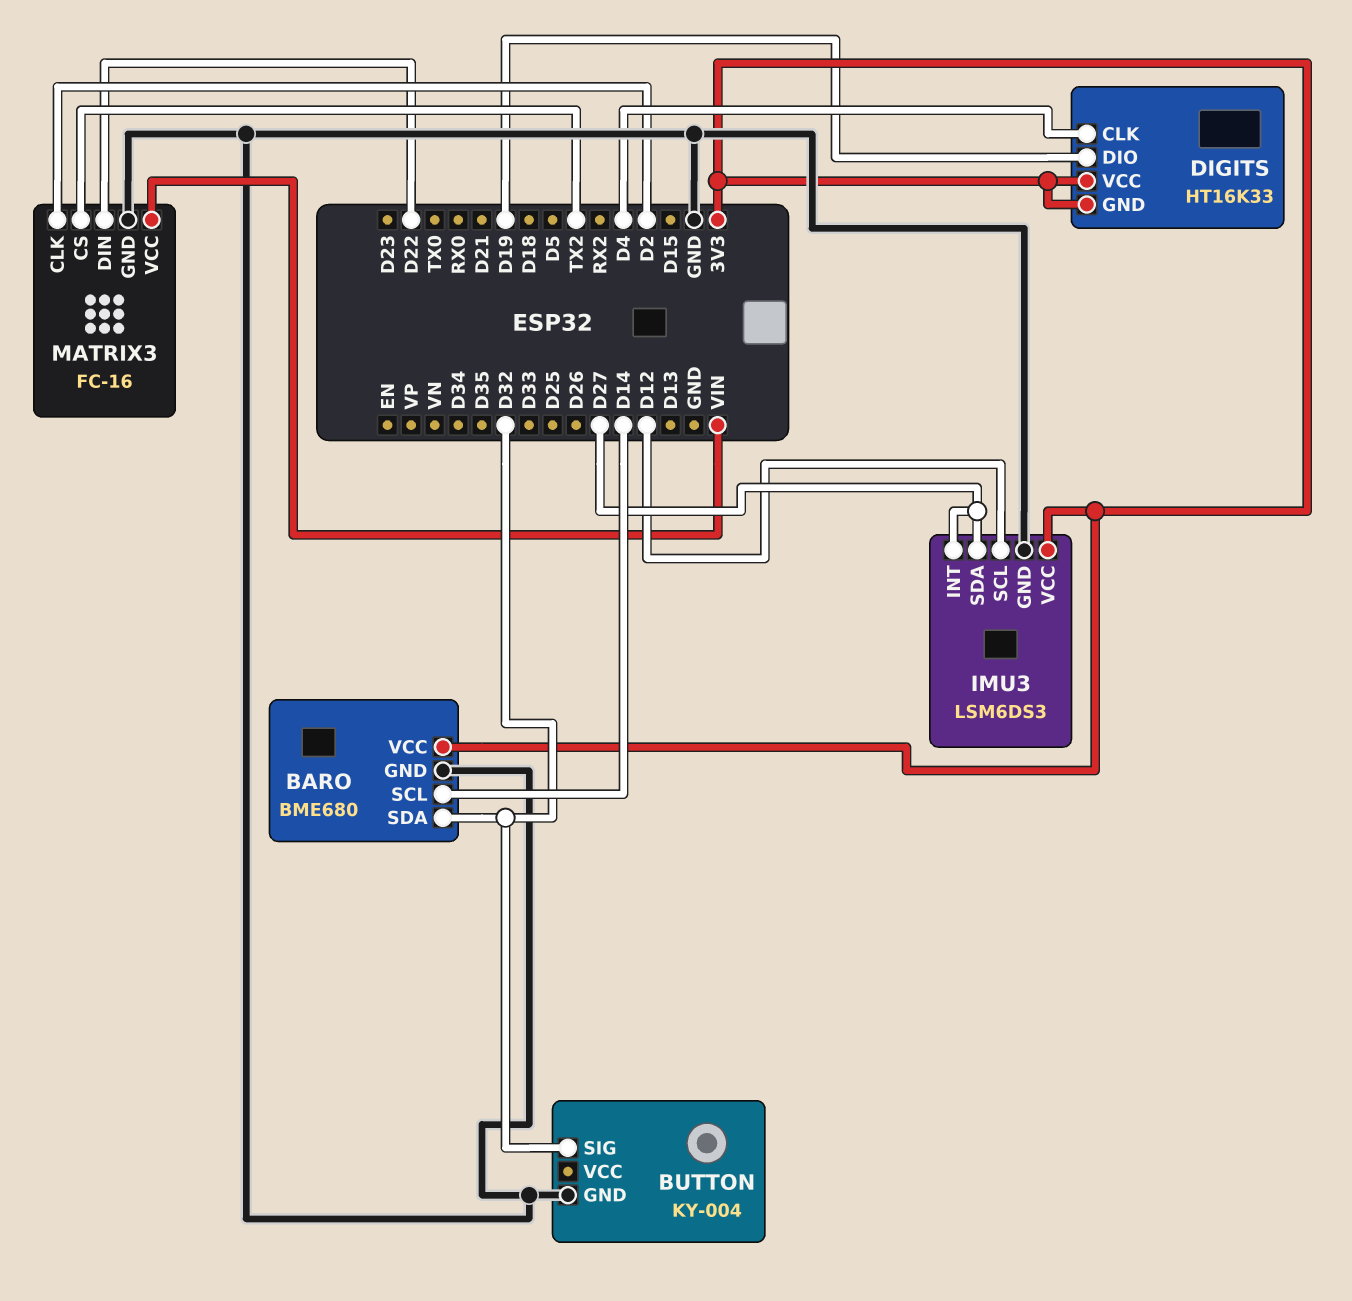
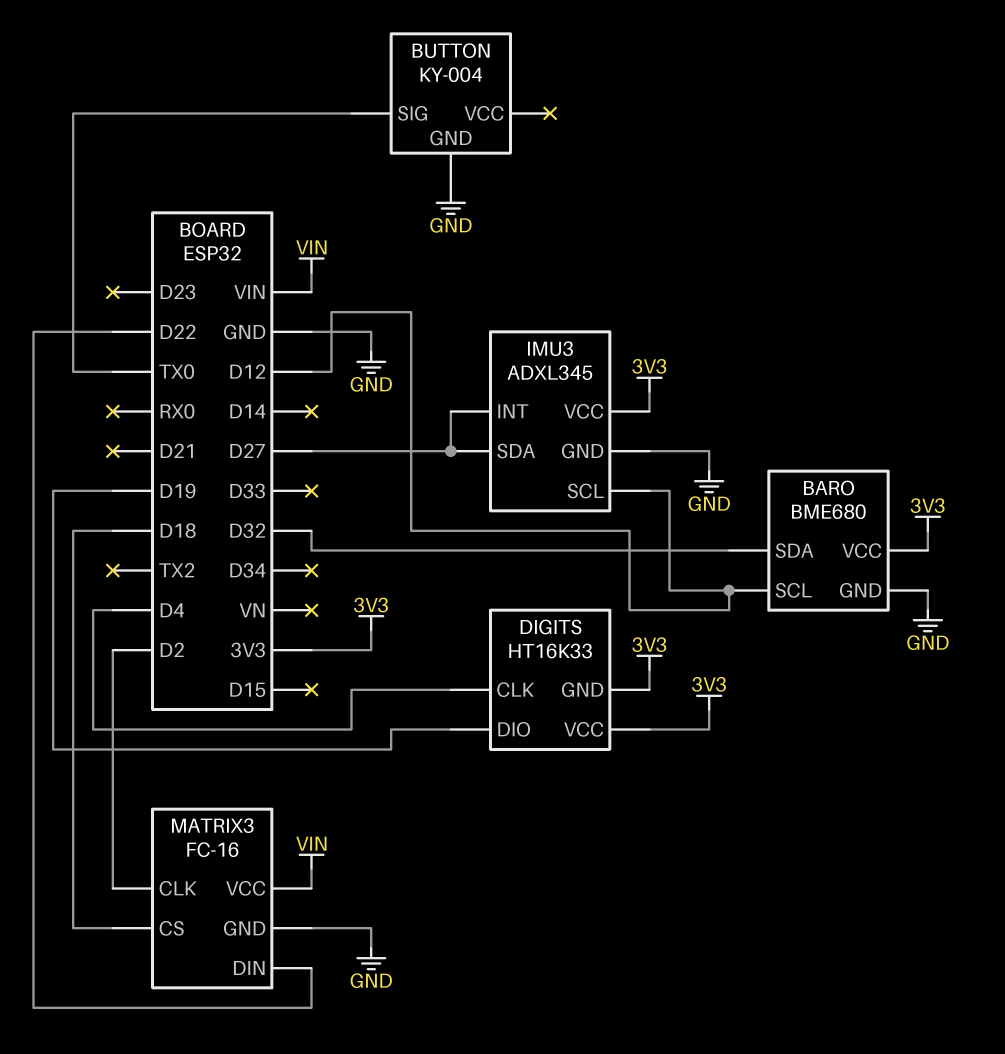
BARO pin SCL: D14 -> D12
BUTTON pin SIG: D32 -> TX0
IMU3: LSM6DS3 -> ADXL345
MATRIX3 pin CS: TX2 -> D18

